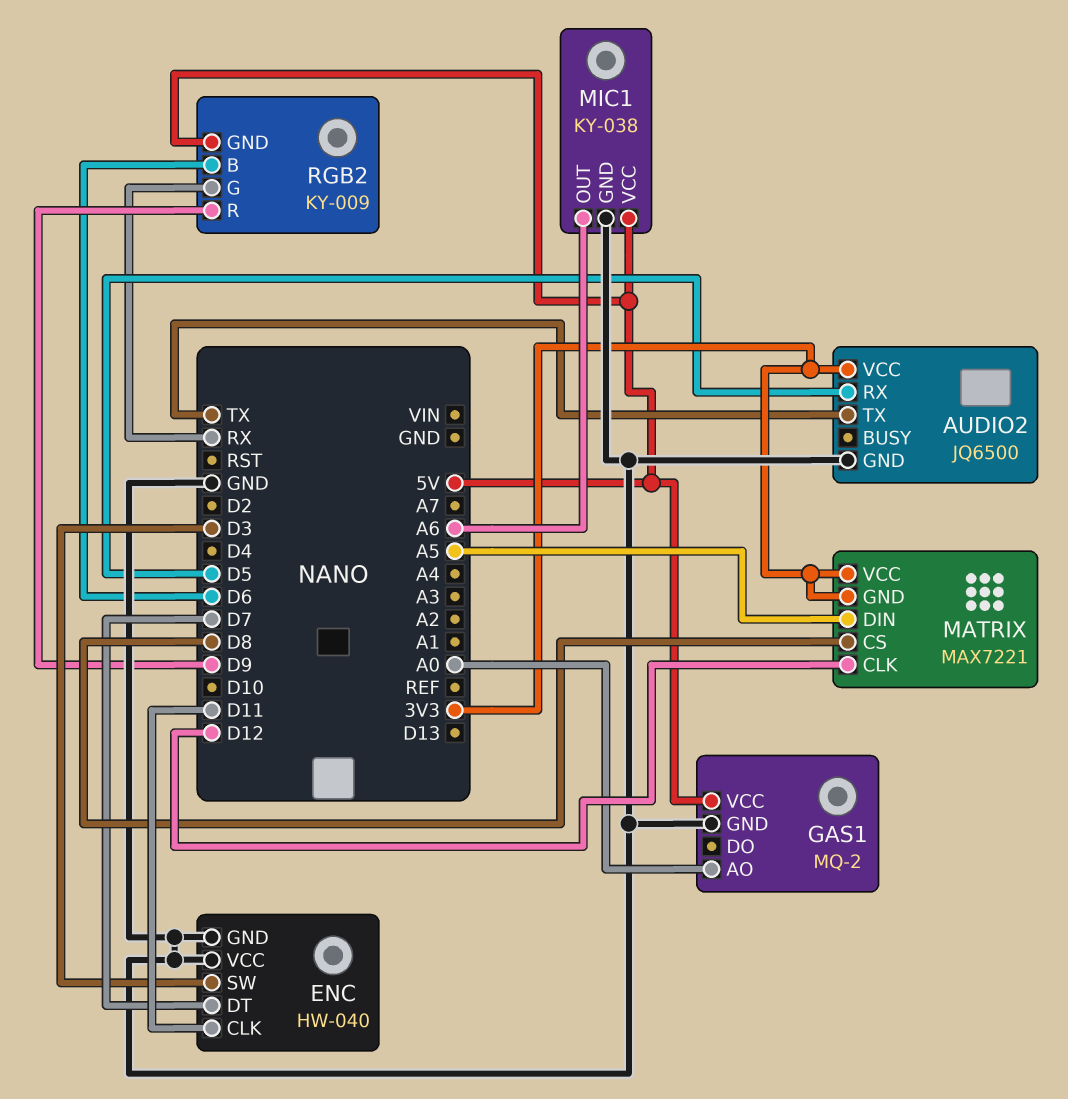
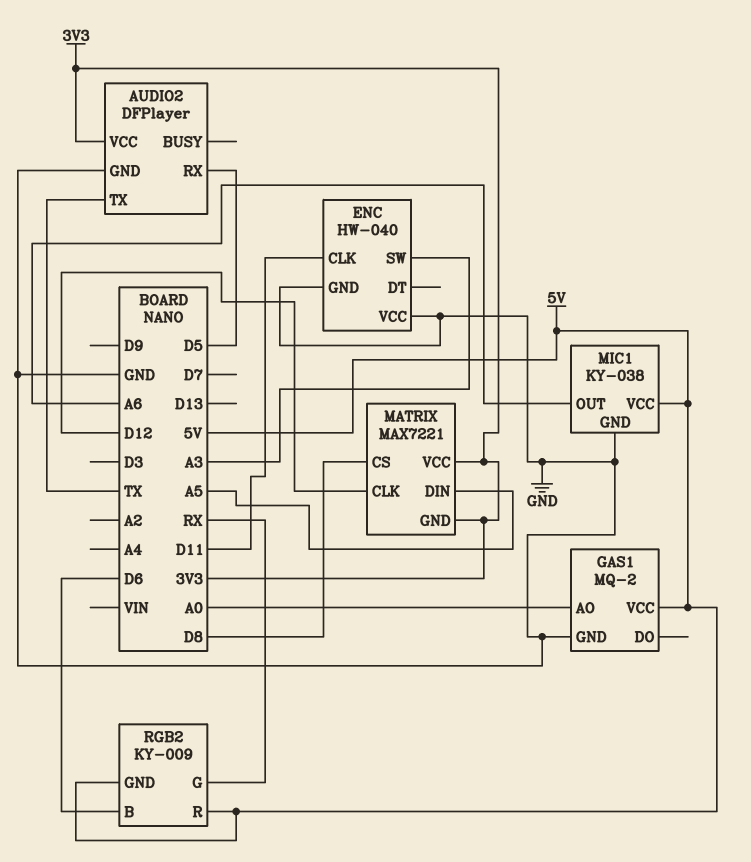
AUDIO2: JQ6500 -> DFPlayer
ENC pin DT: D7 -> none
ENC pin SW: D3 -> A3
RGB2 pin R: D9 -> 5V

